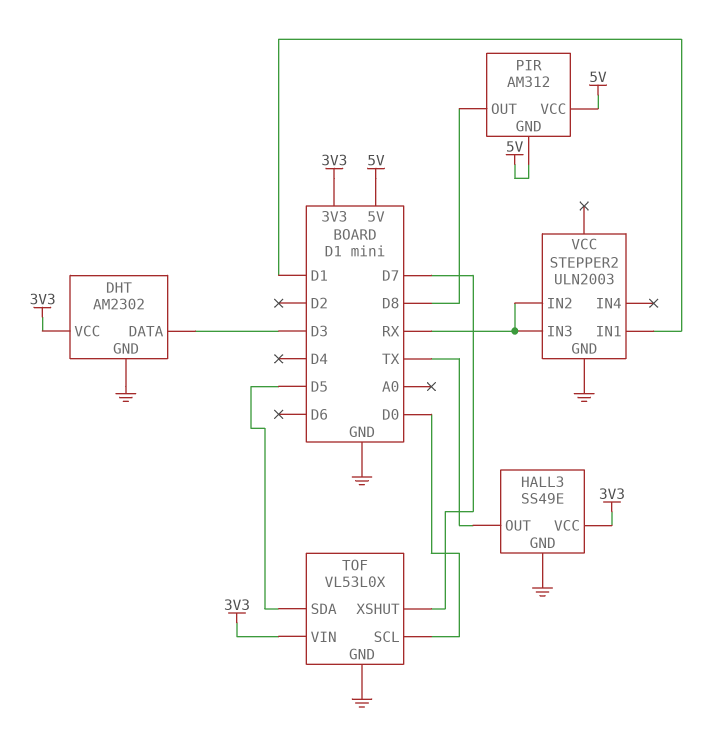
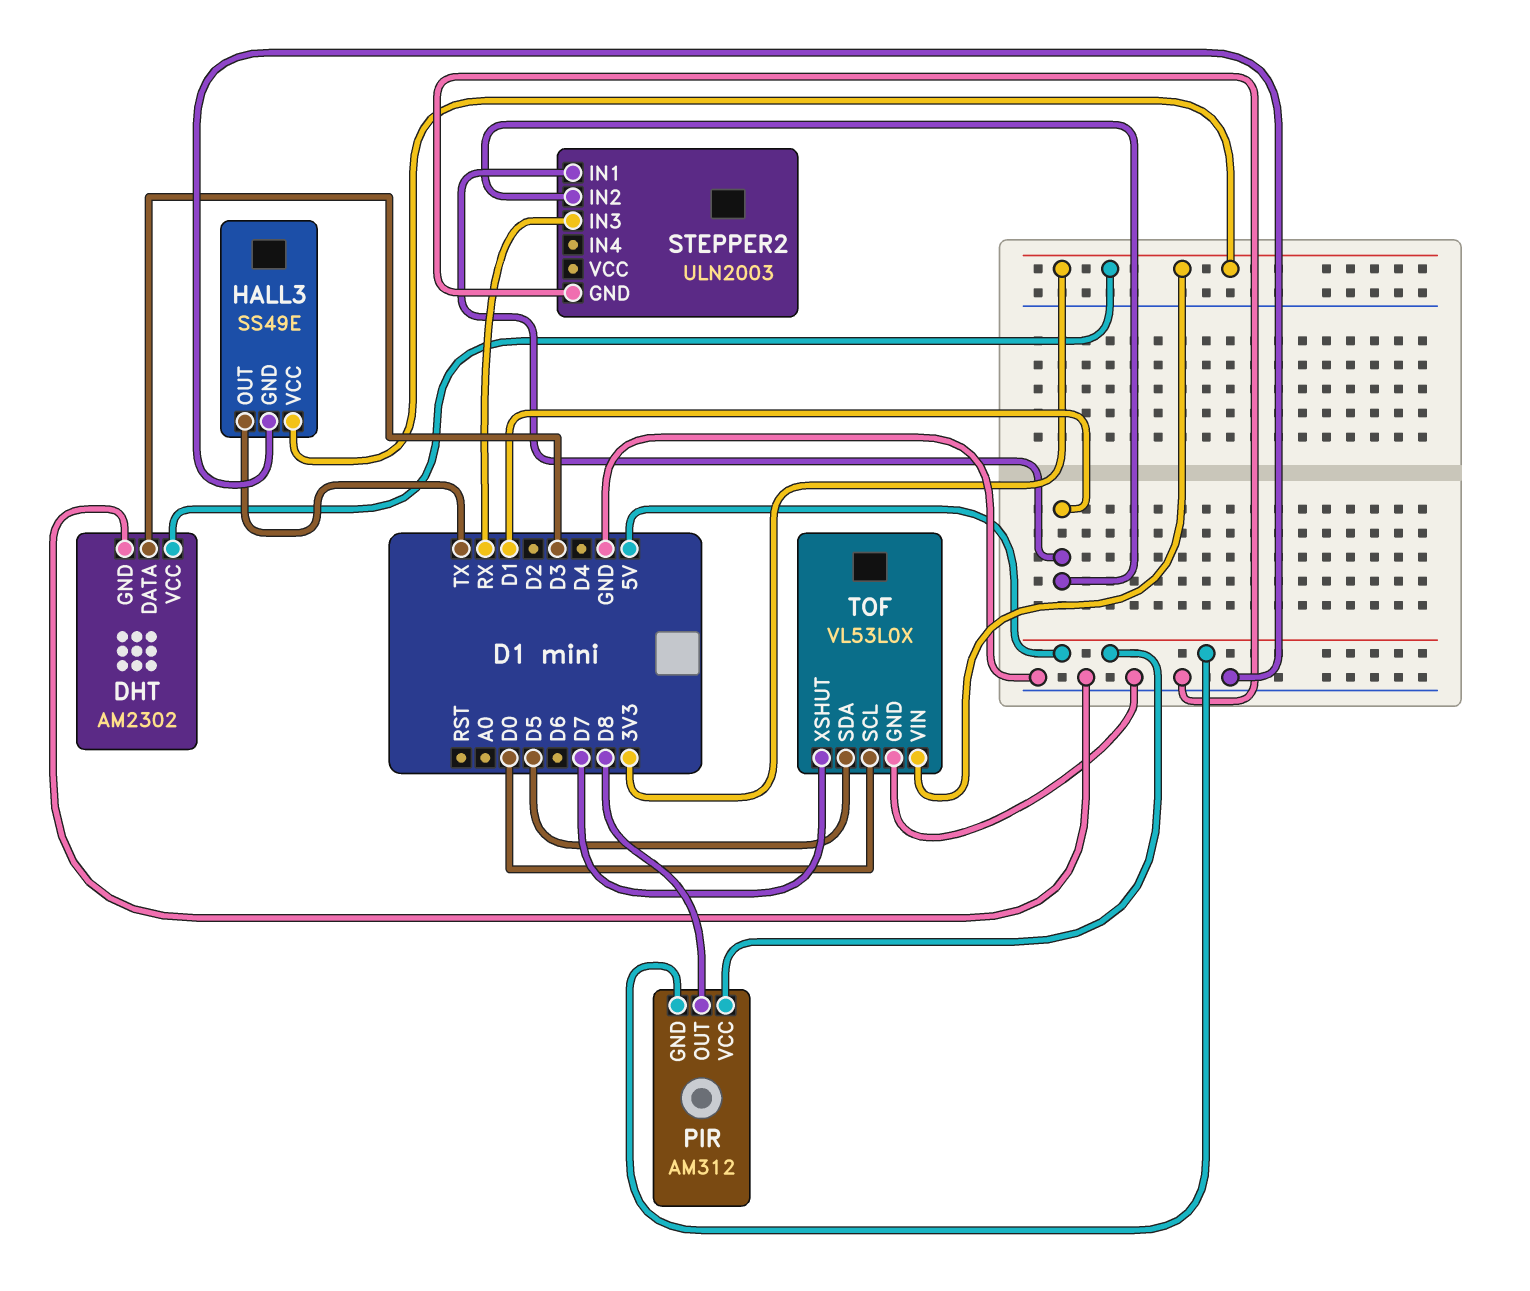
STEPPER2 pin IN2: RX -> D1

